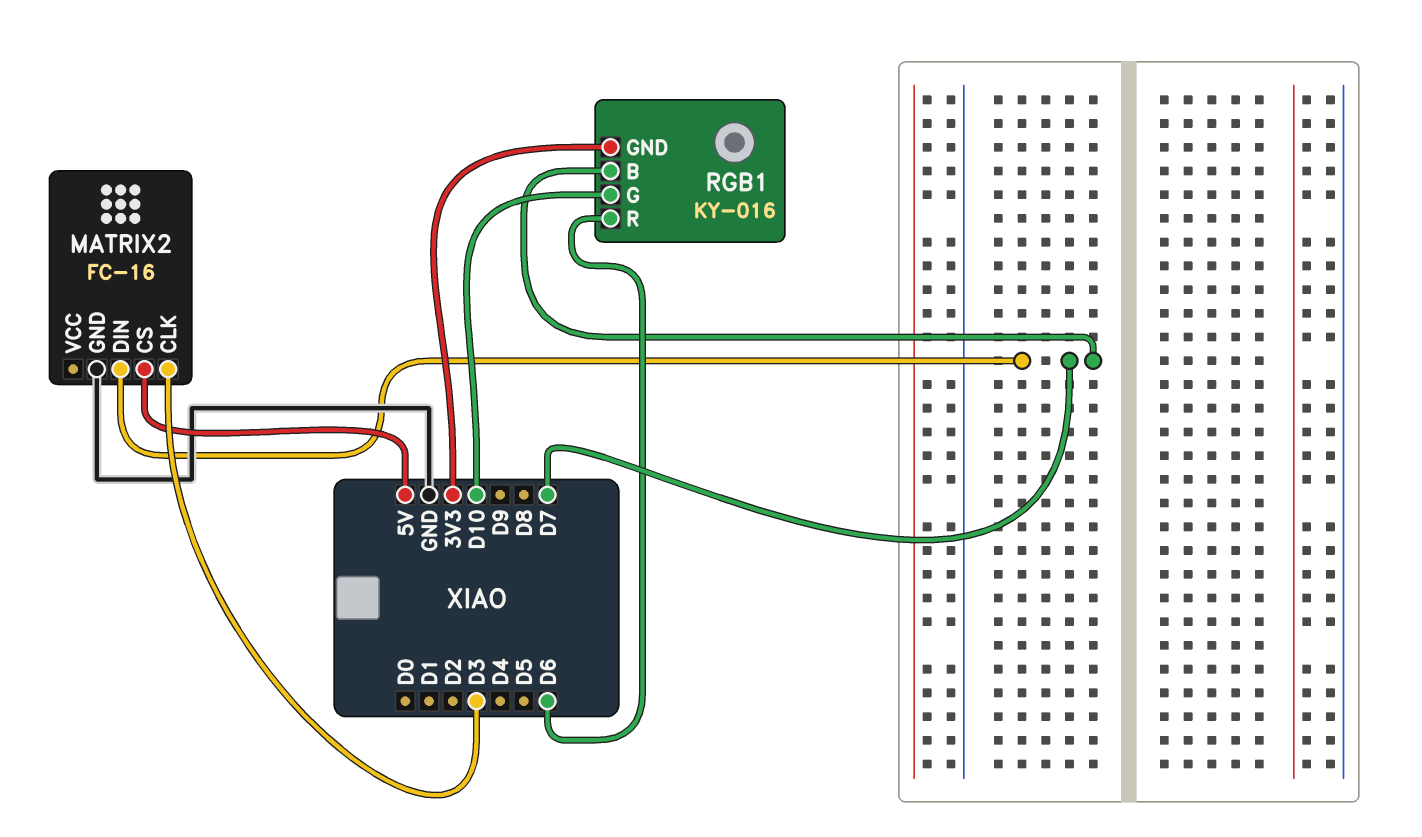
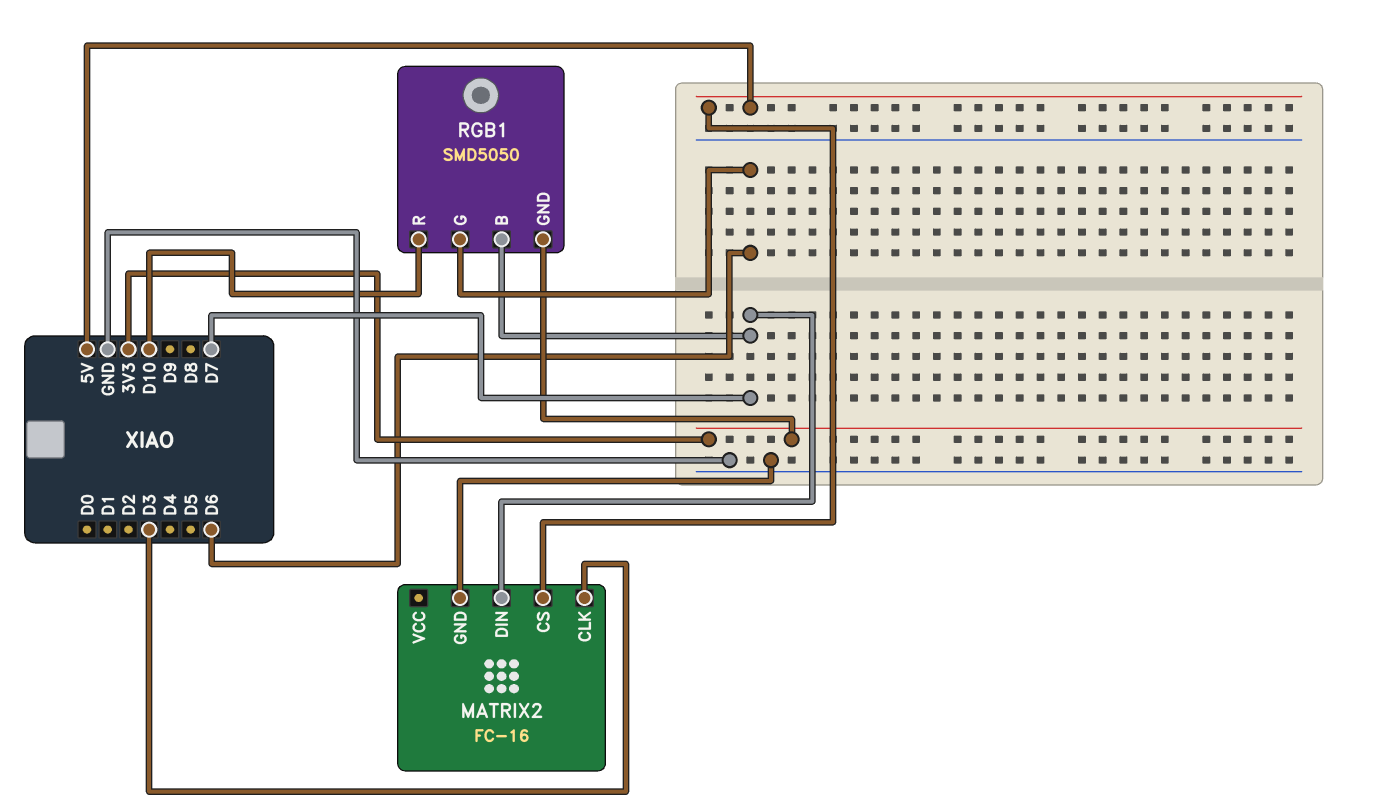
RGB1: KY-016 -> SMD5050
RGB1 pin G: D10 -> D6
RGB1 pin R: D6 -> D10

